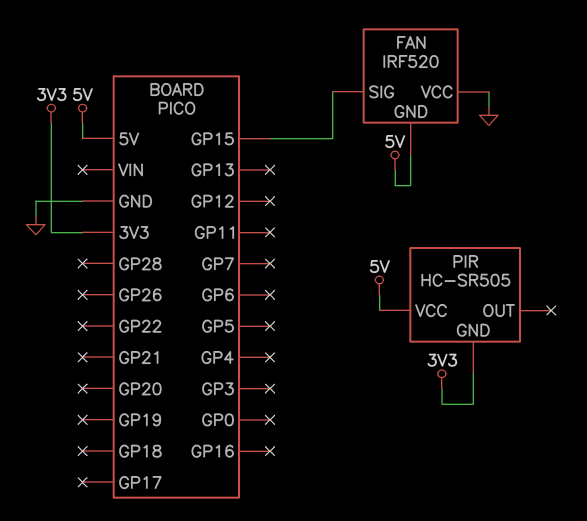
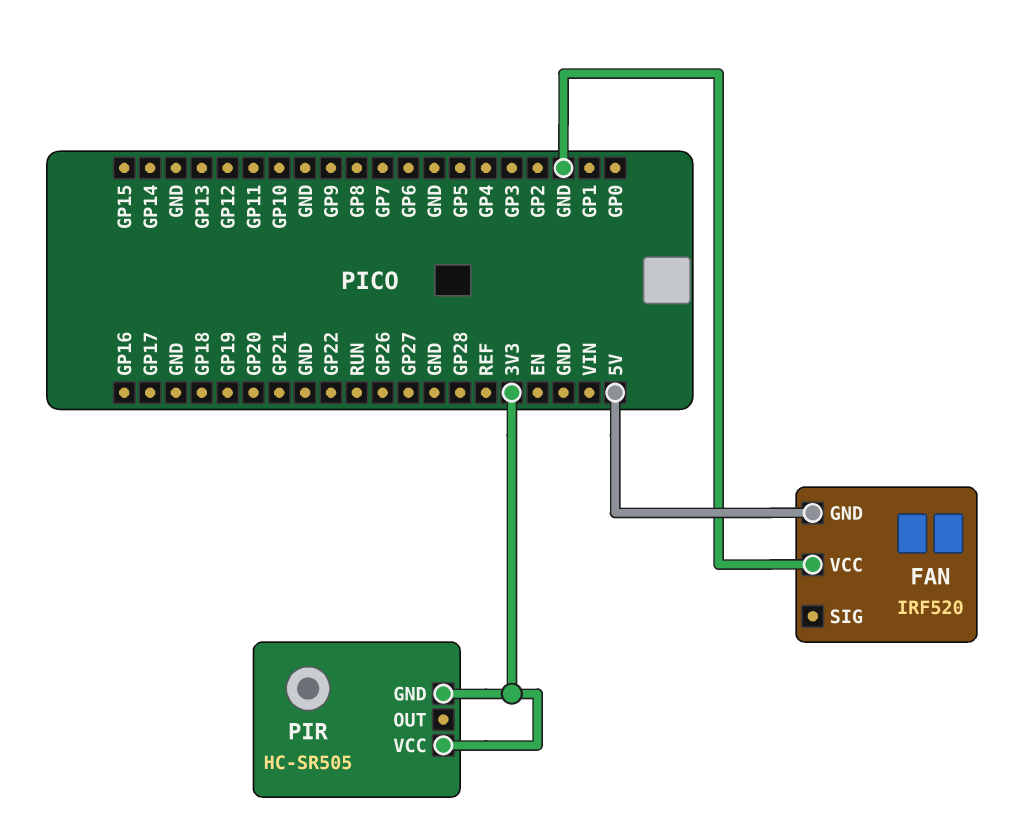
FAN pin SIG: GP15 -> none
PIR pin VCC: 5V -> 3V3

